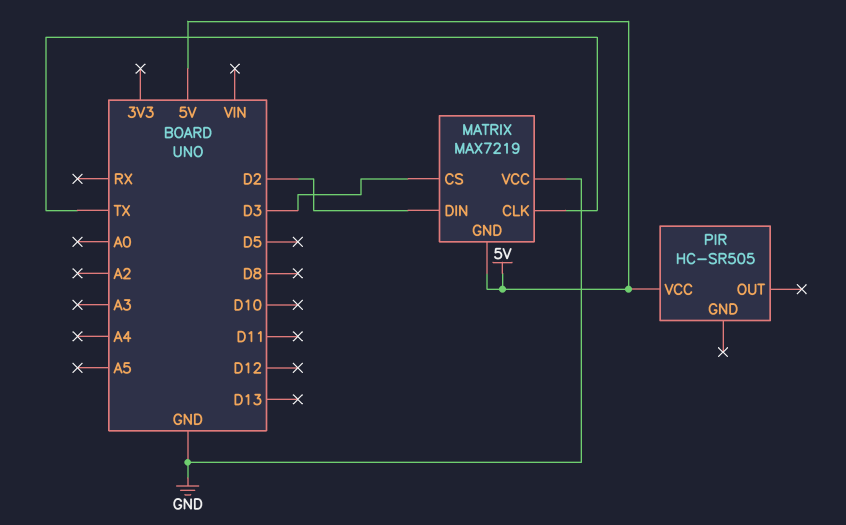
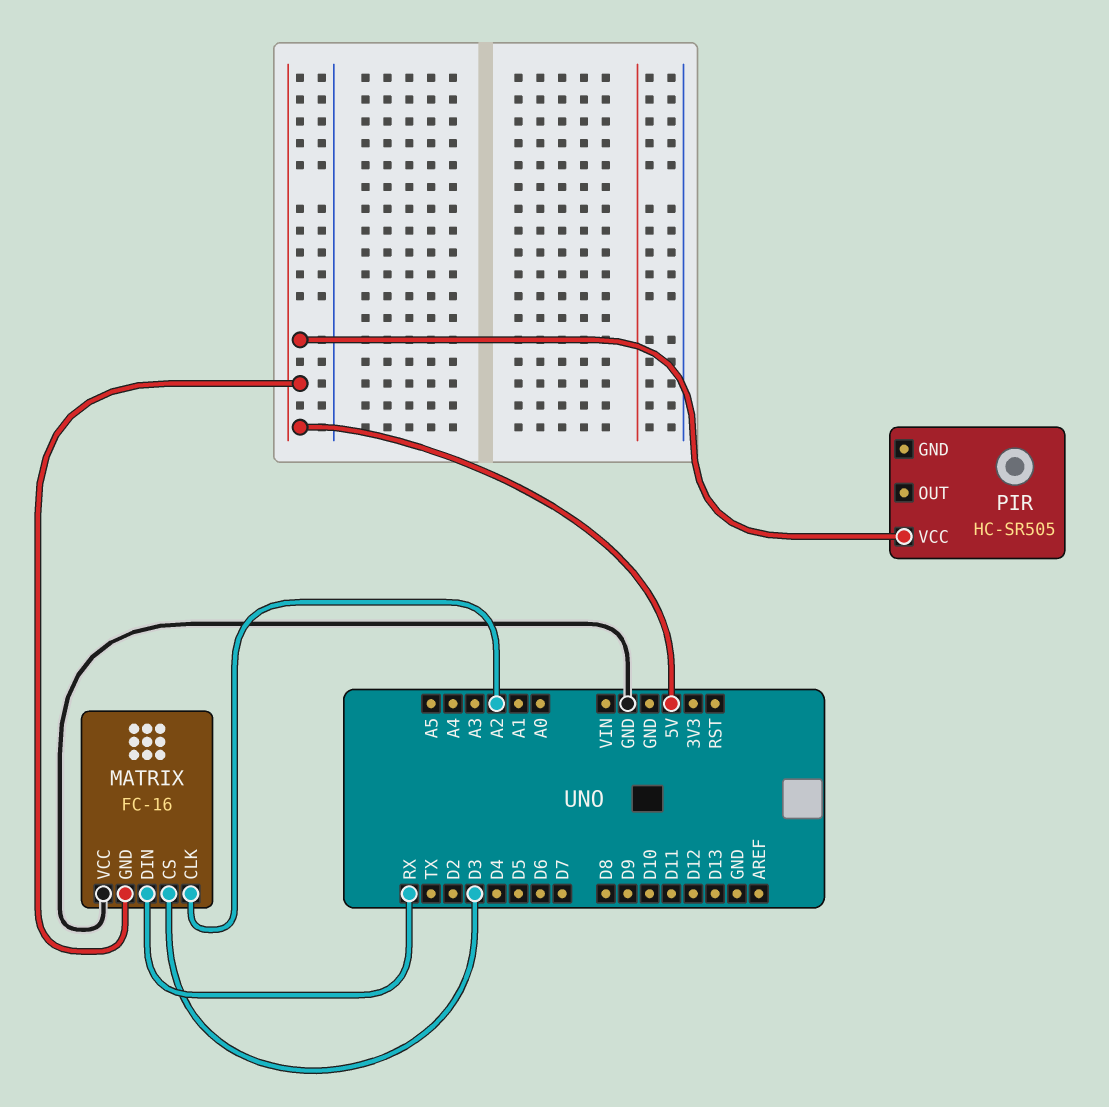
MATRIX: MAX7219 -> FC-16
MATRIX pin CLK: TX -> A2
MATRIX pin DIN: D2 -> RX

